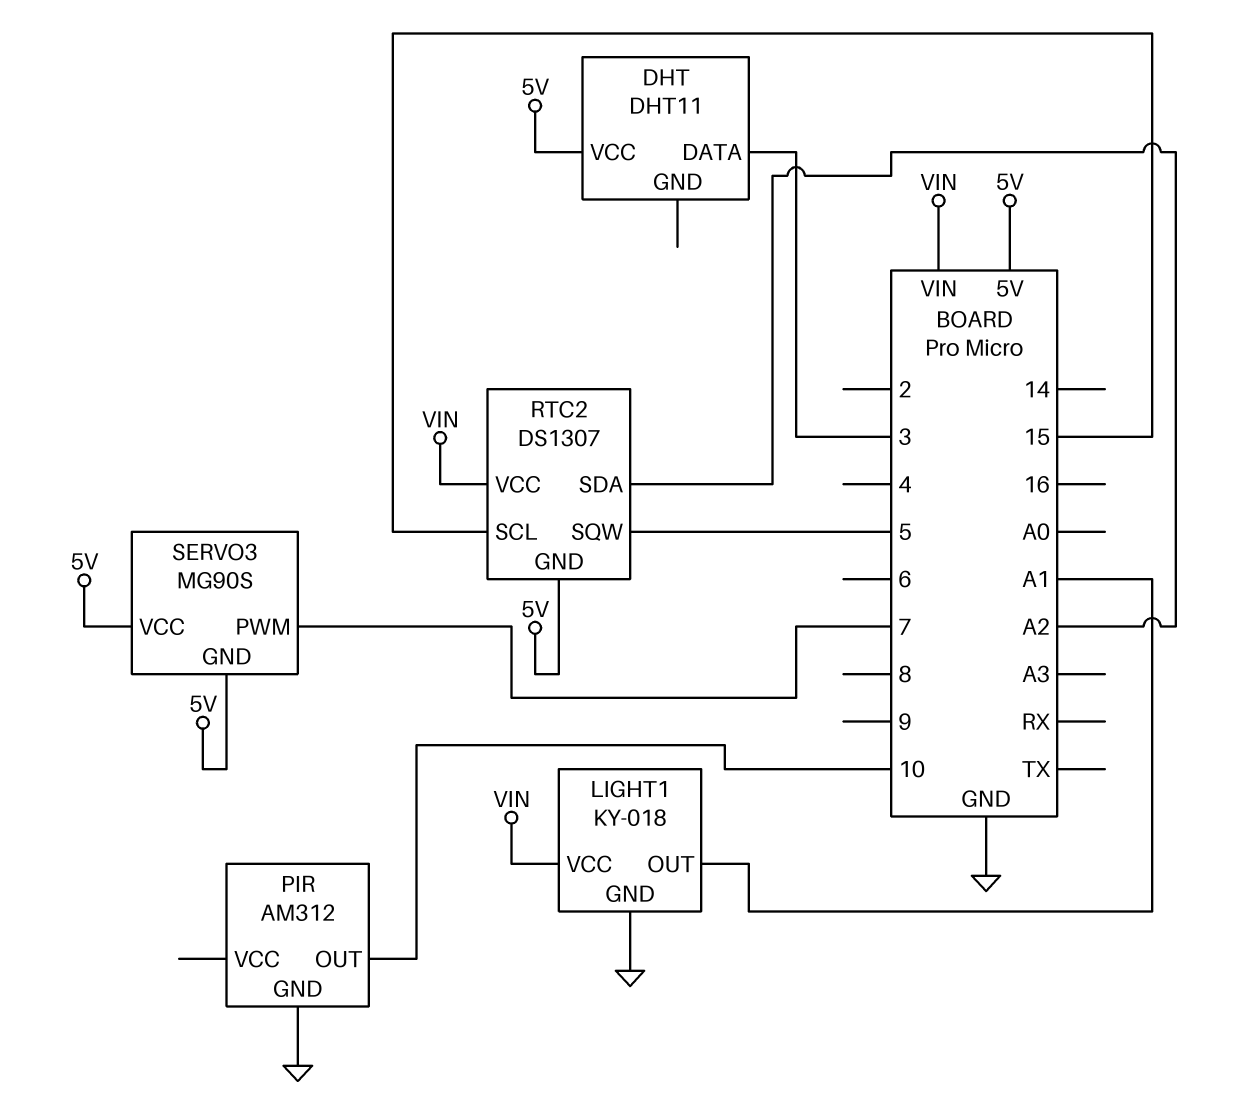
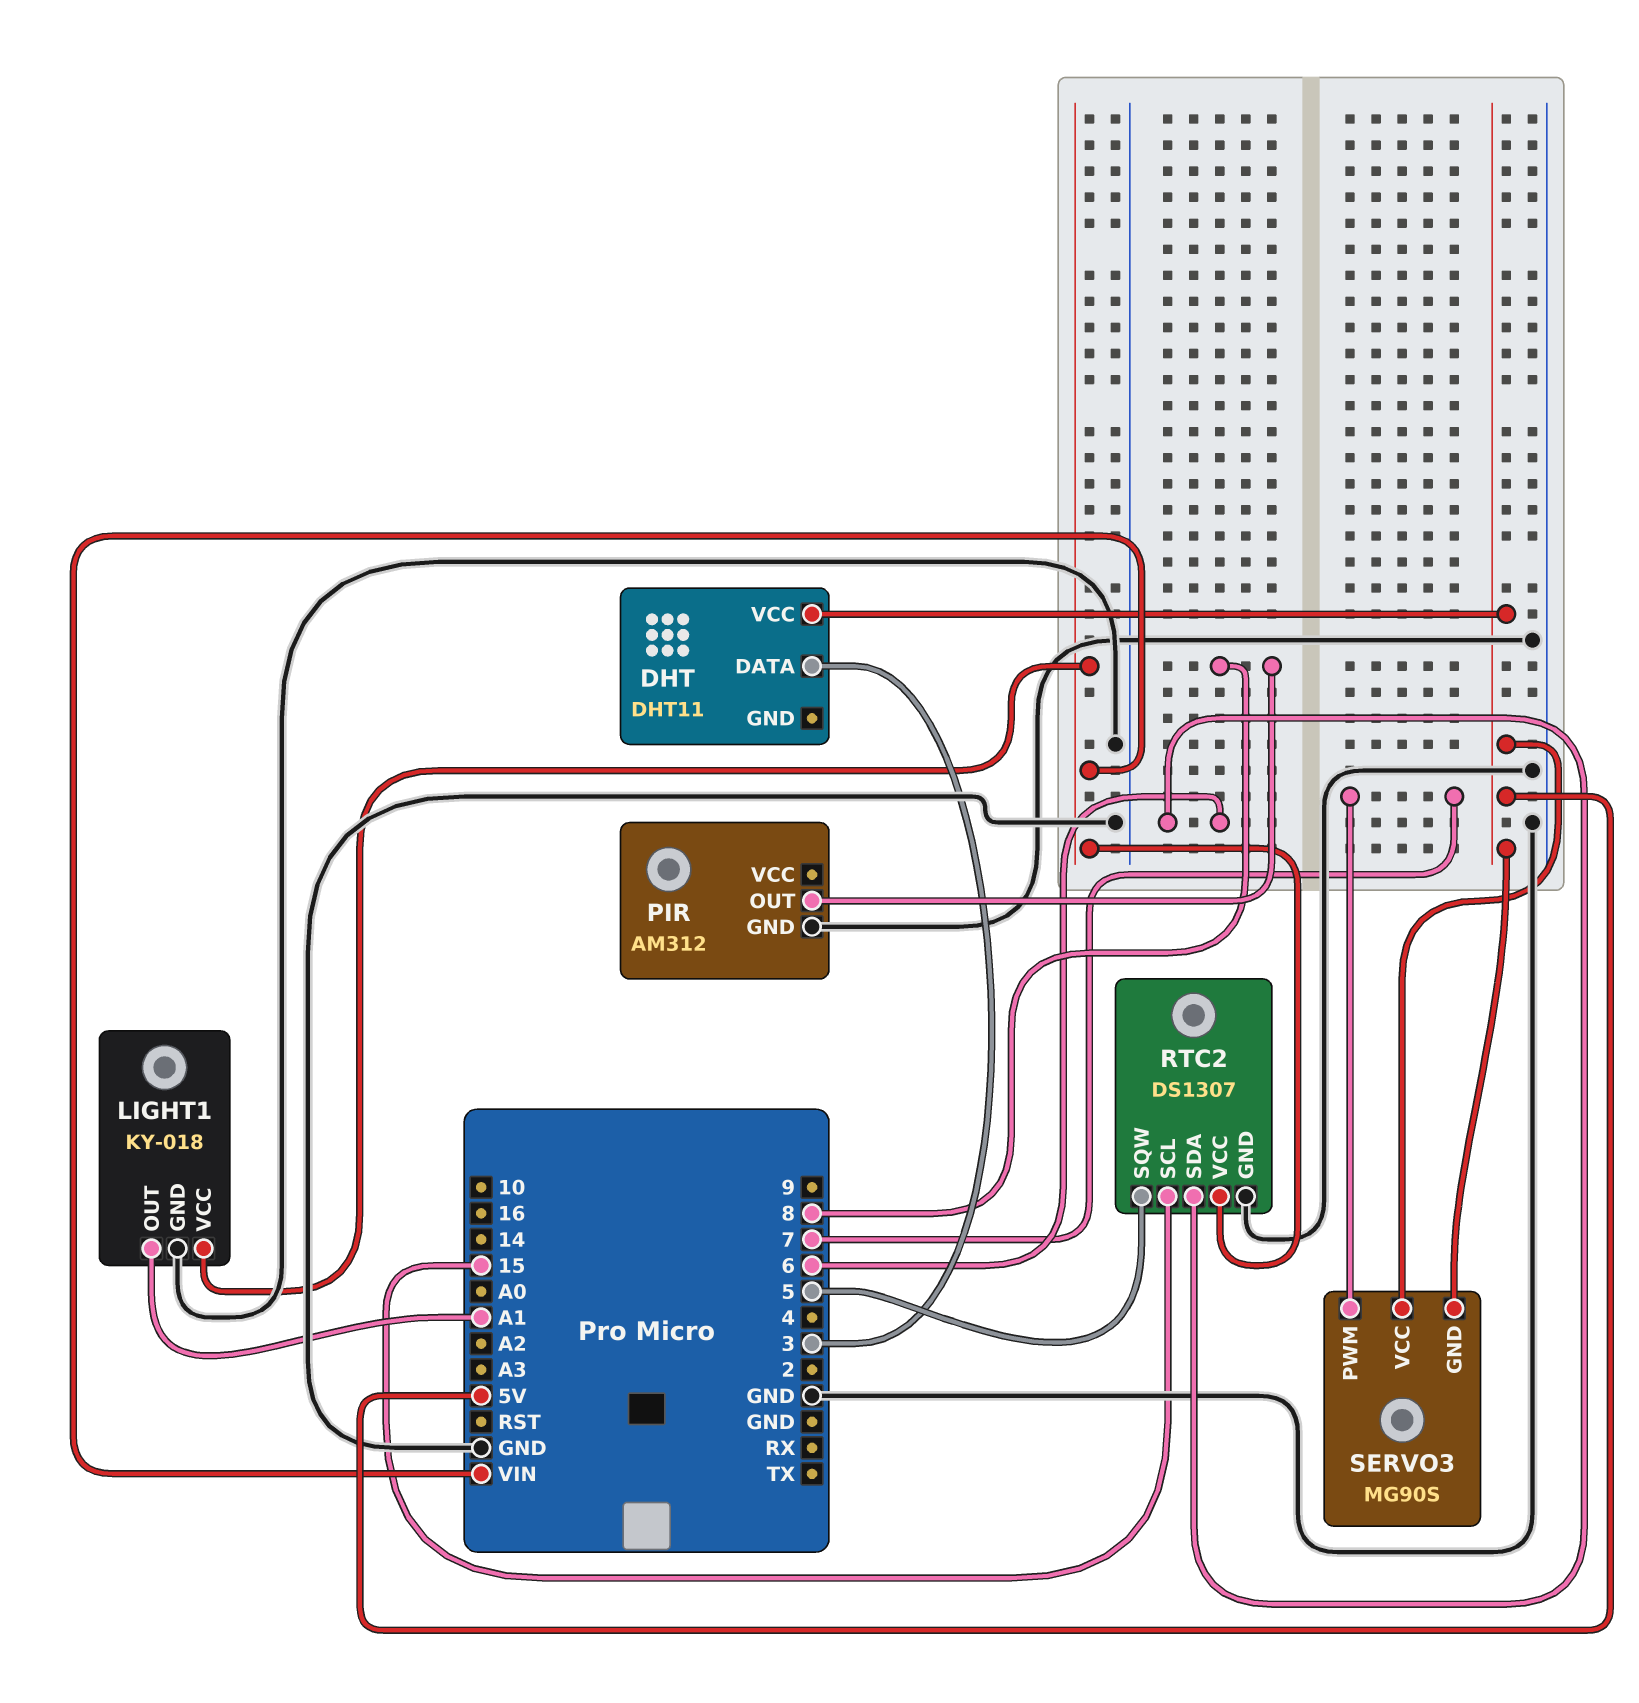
PIR pin OUT: 10 -> 8
RTC2 pin GND: 5V -> GND
RTC2 pin SDA: A2 -> 6

